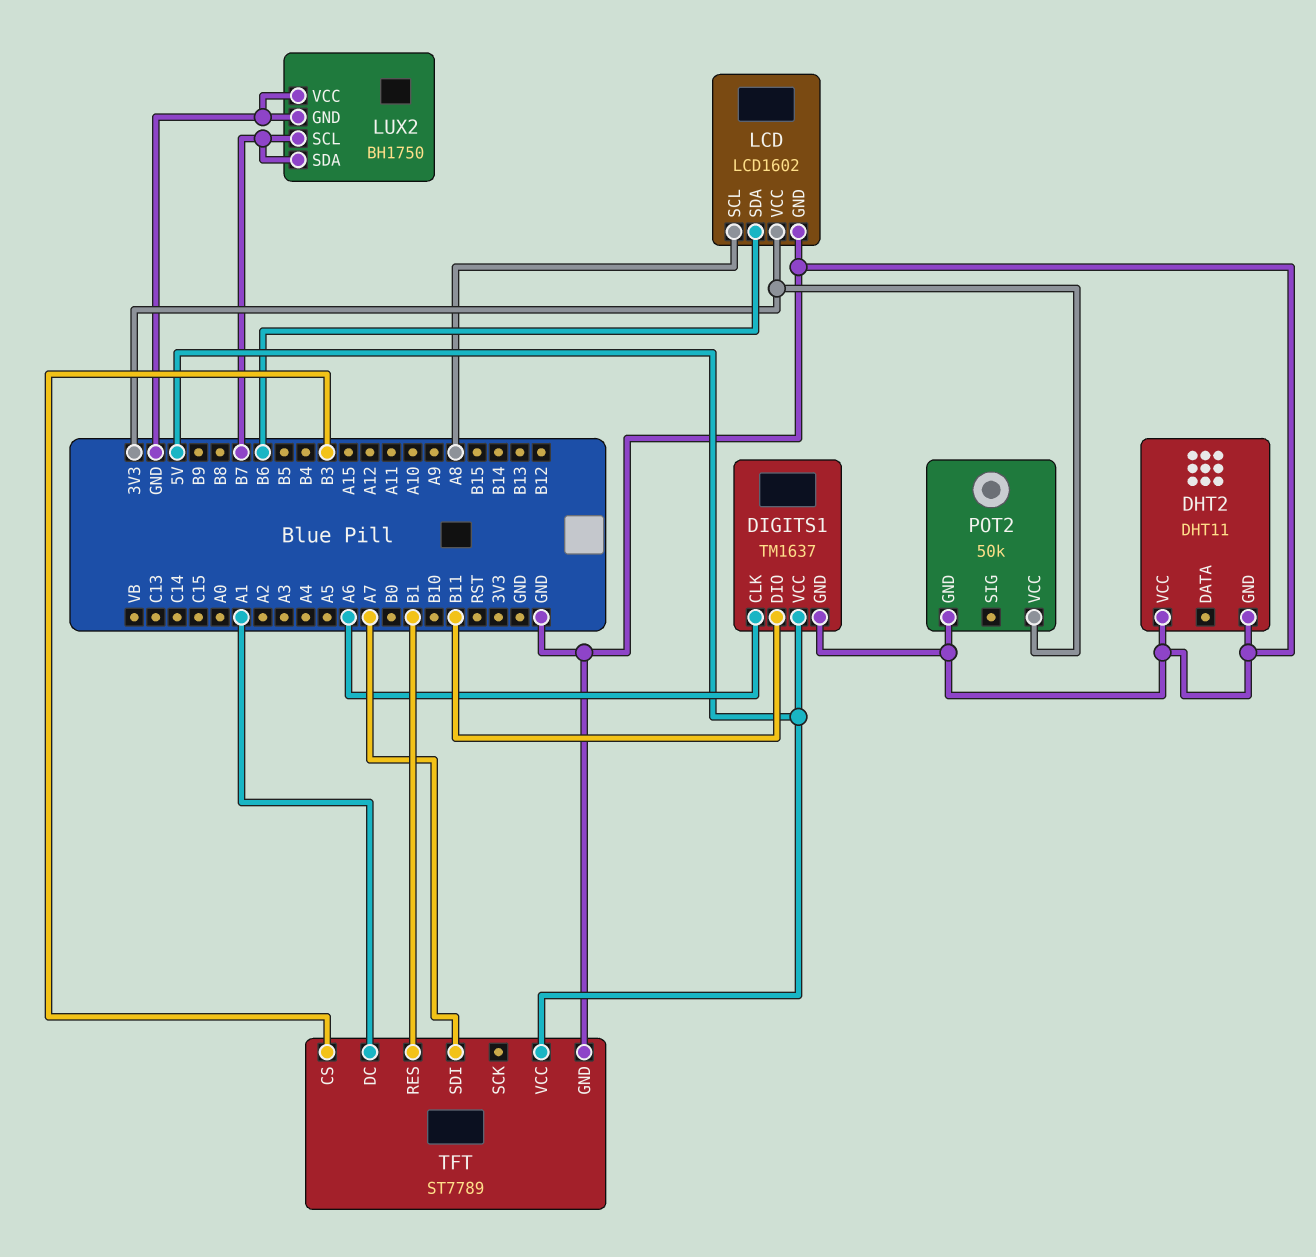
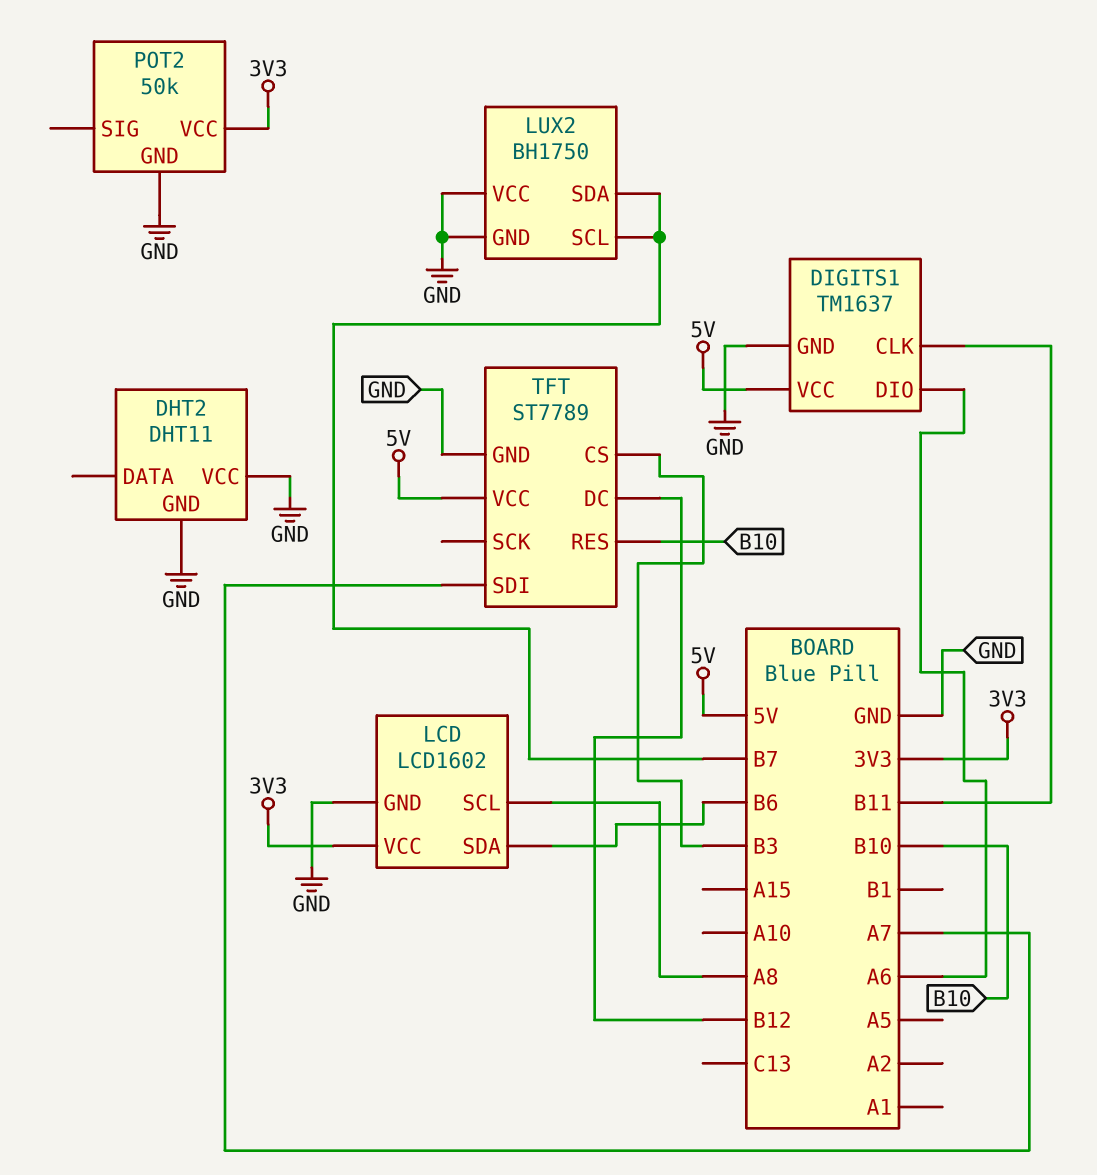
DIGITS1 pin CLK: A6 -> B11
DIGITS1 pin DIO: B11 -> A6
TFT pin DC: A1 -> B12
TFT pin RES: B1 -> B10

